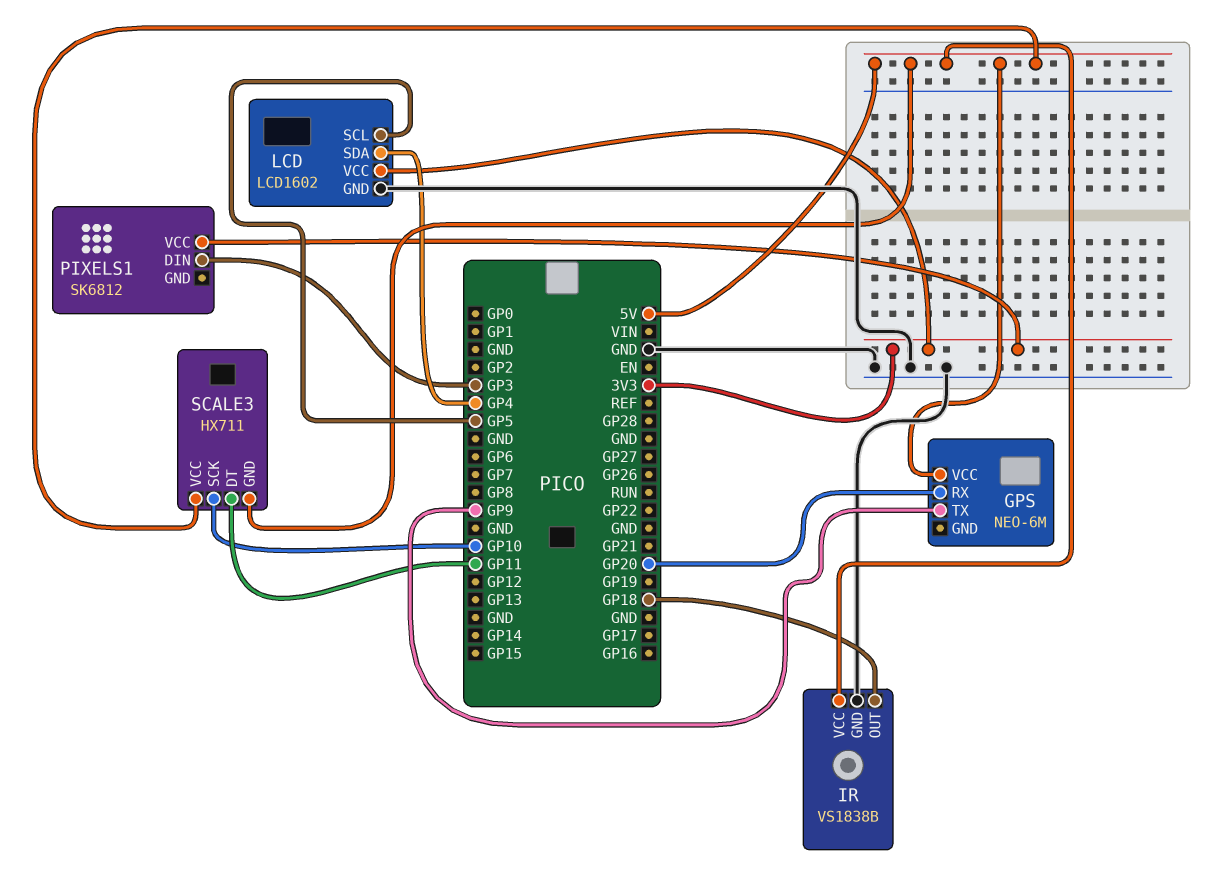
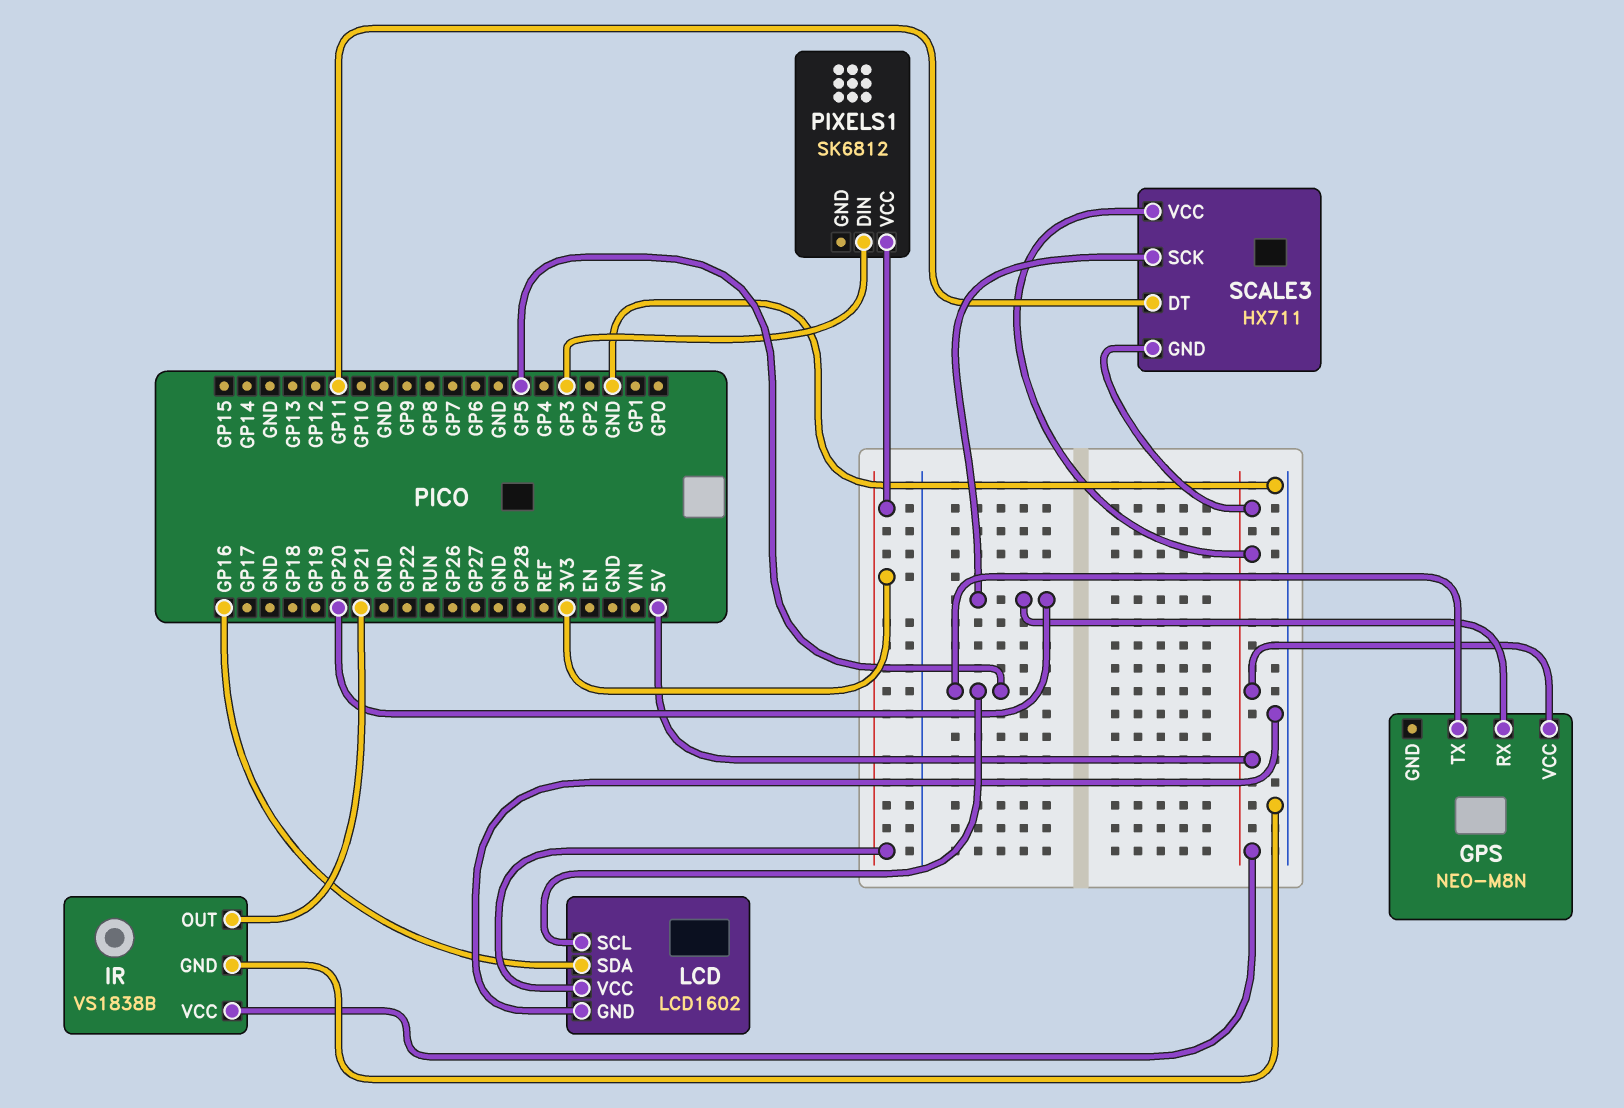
GPS: NEO-6M -> NEO-M8N
GPS pin TX: GP9 -> GP5
IR pin OUT: GP18 -> GP21
LCD pin SDA: GP4 -> GP16
SCALE3 pin SCK: GP10 -> GP20

